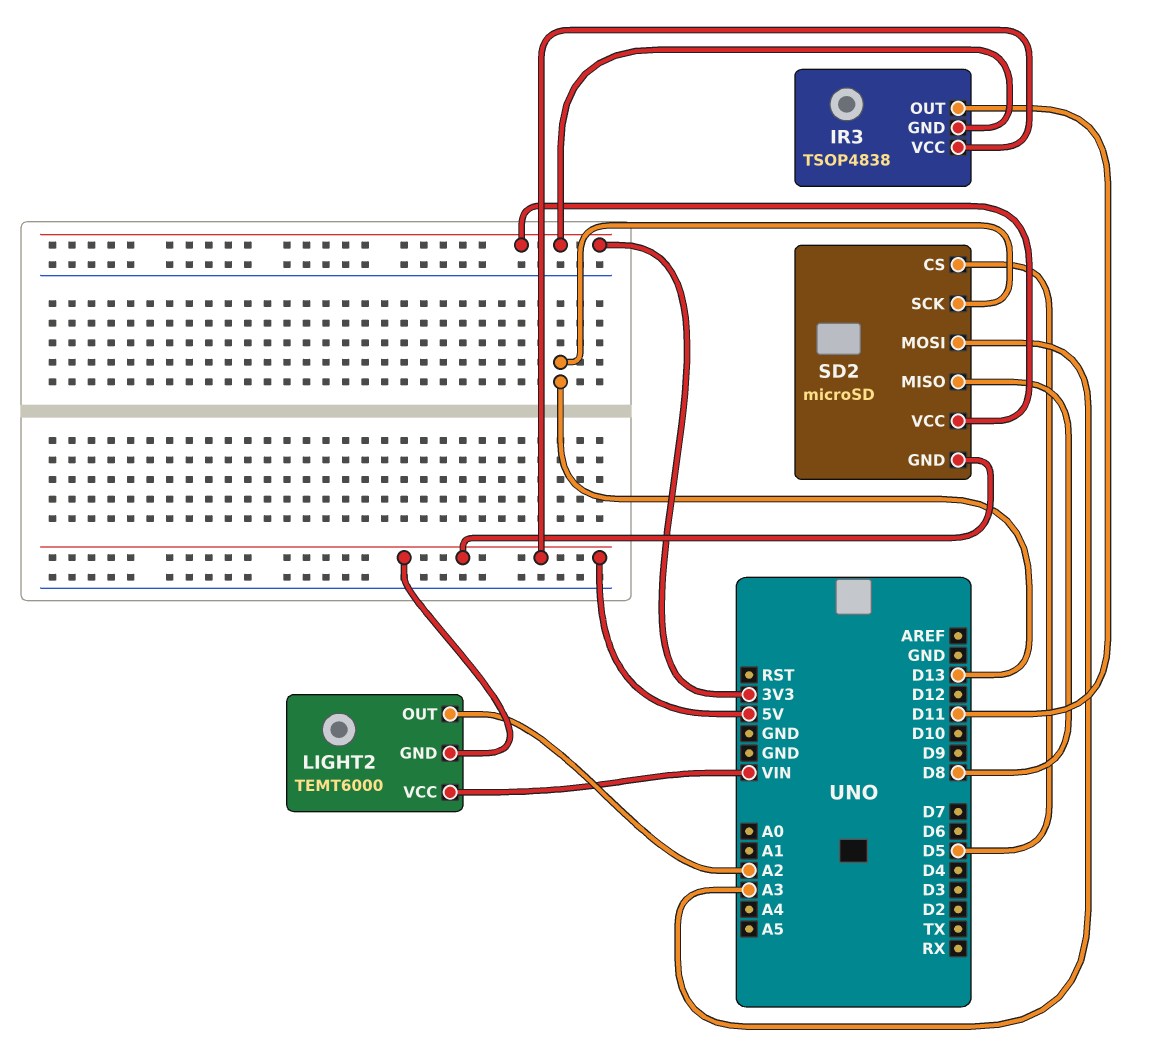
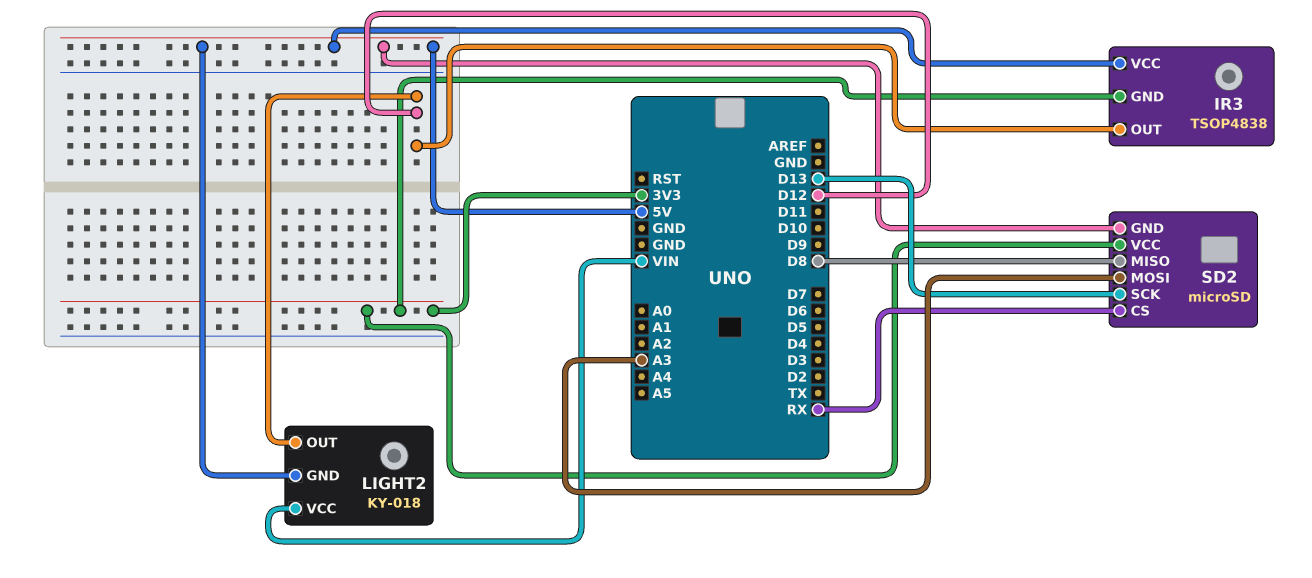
IR3 pin OUT: D11 -> D12
LIGHT2: TEMT6000 -> KY-018
LIGHT2 pin OUT: A2 -> D12
SD2 pin CS: D5 -> RX

